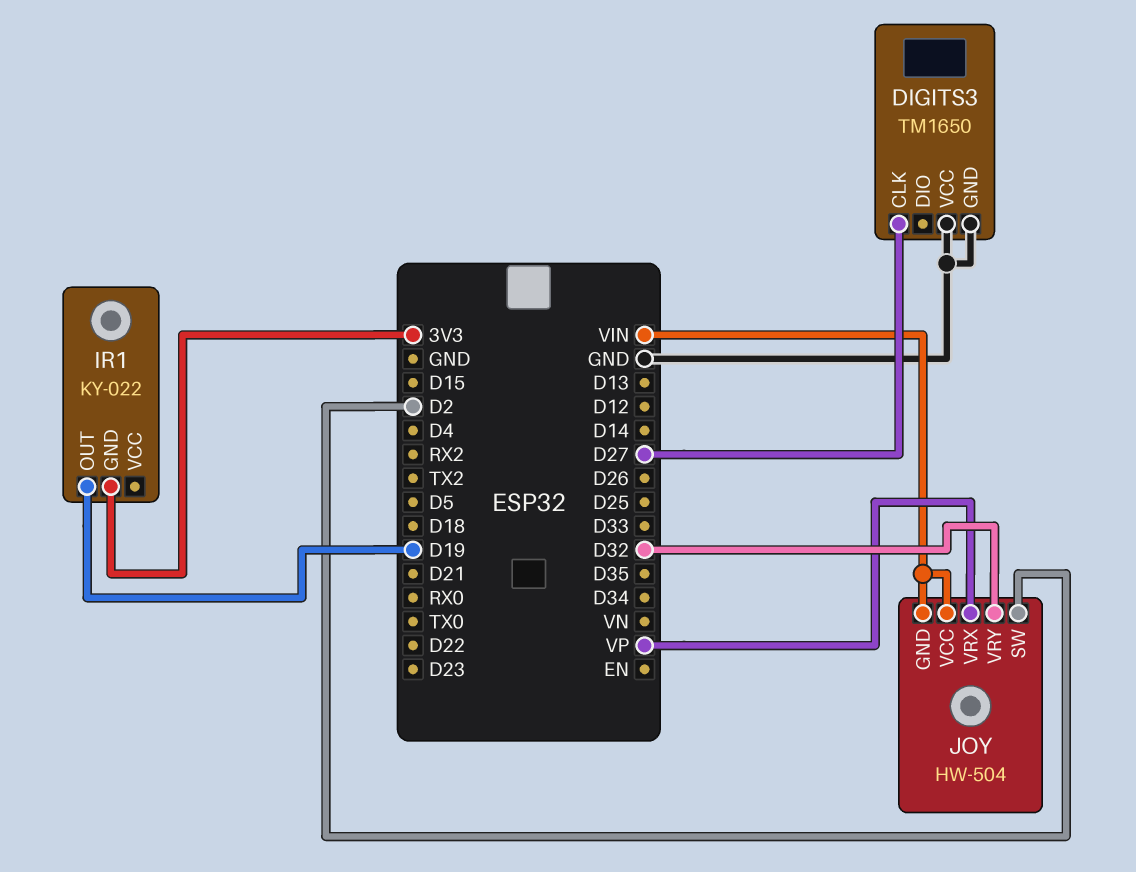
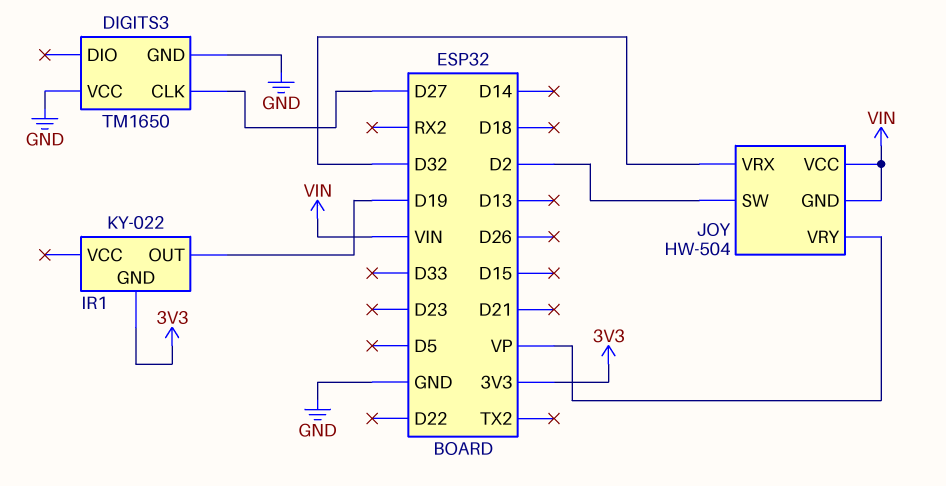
JOY pin VRX: VP -> D32
JOY pin VRY: D32 -> VP

